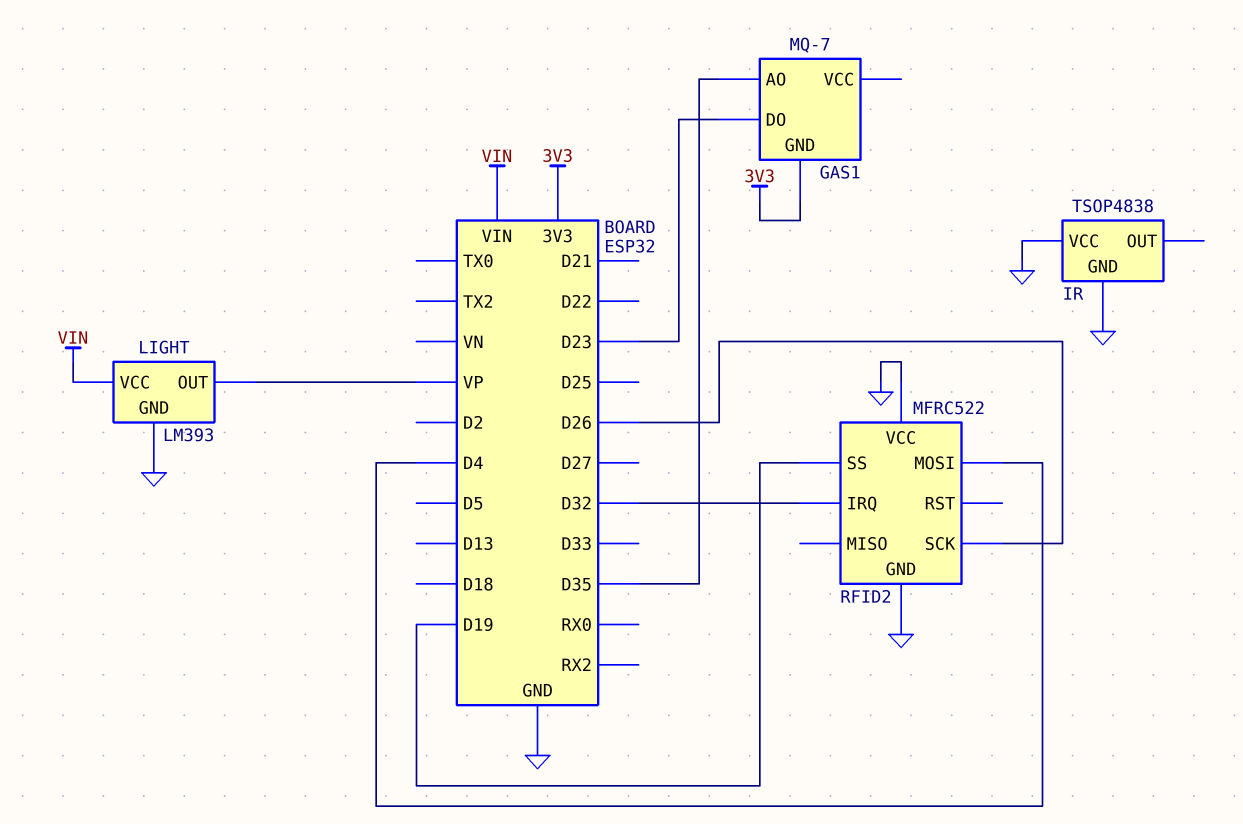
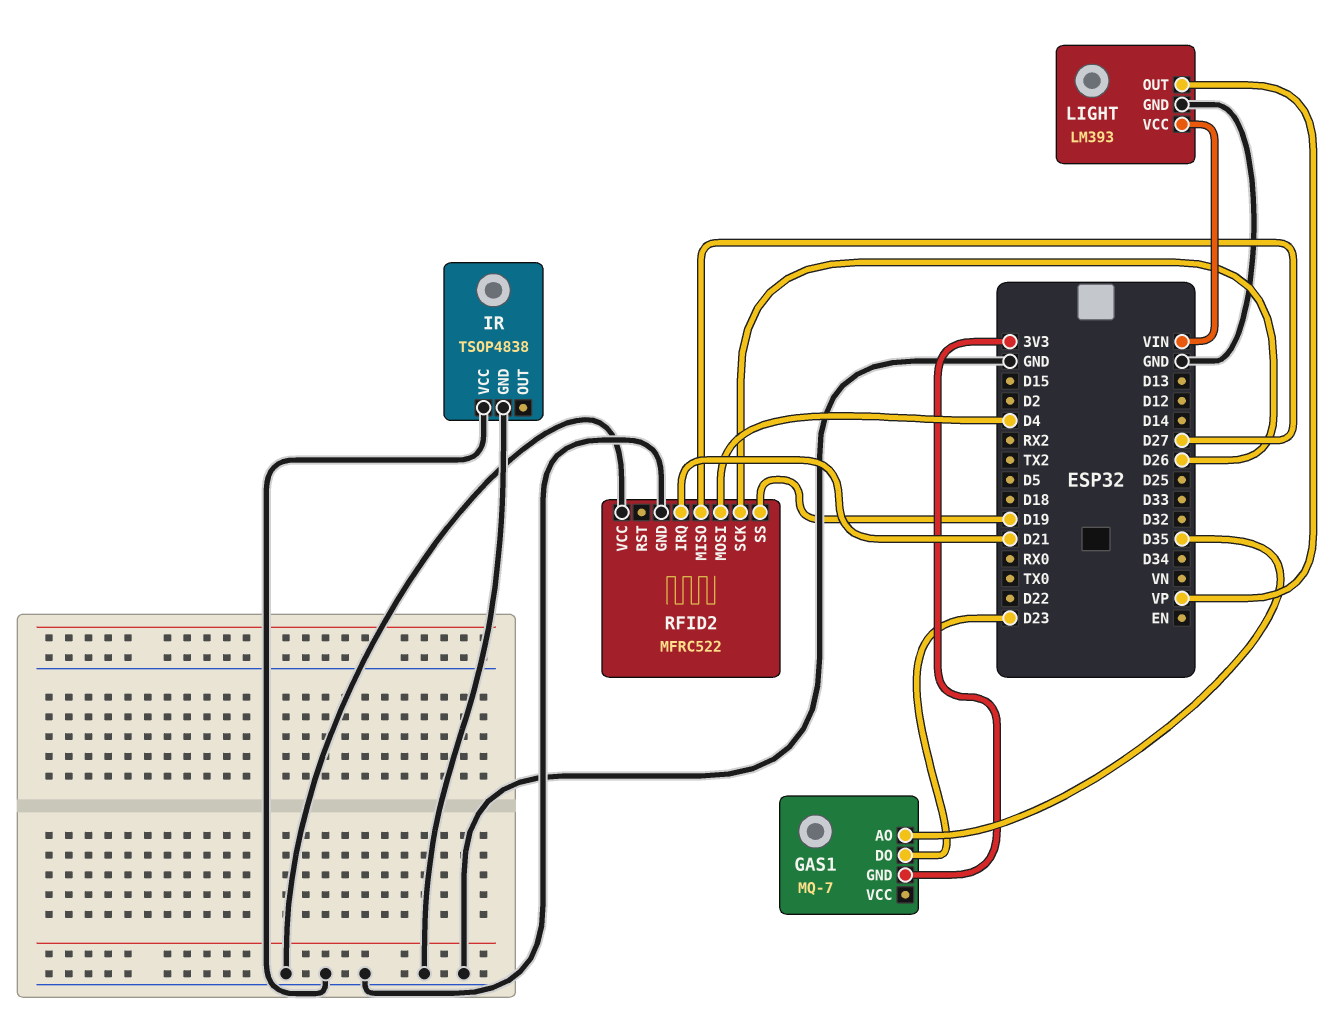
RFID2 pin IRQ: D32 -> D21
RFID2 pin MISO: none -> D27

